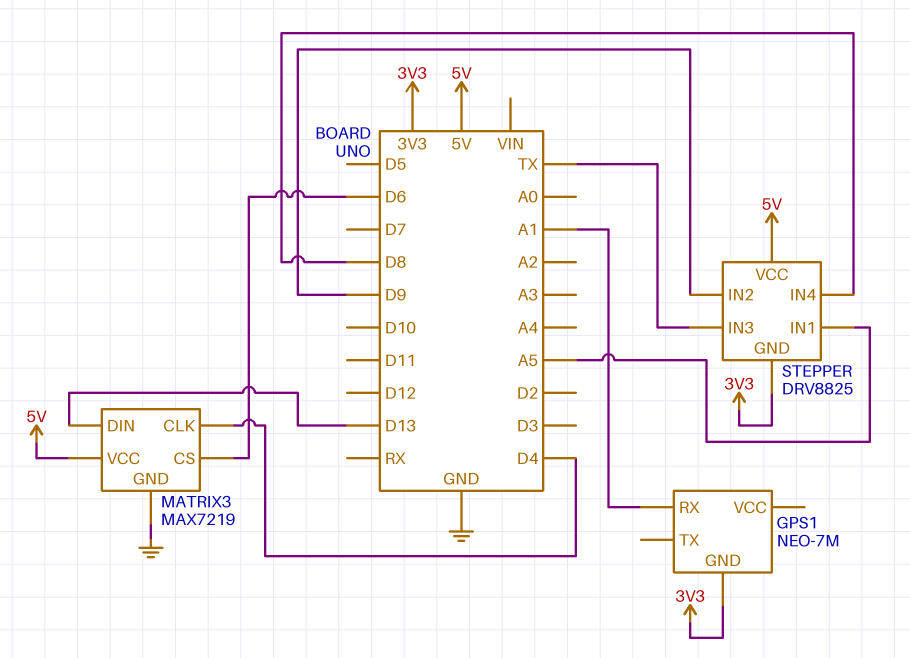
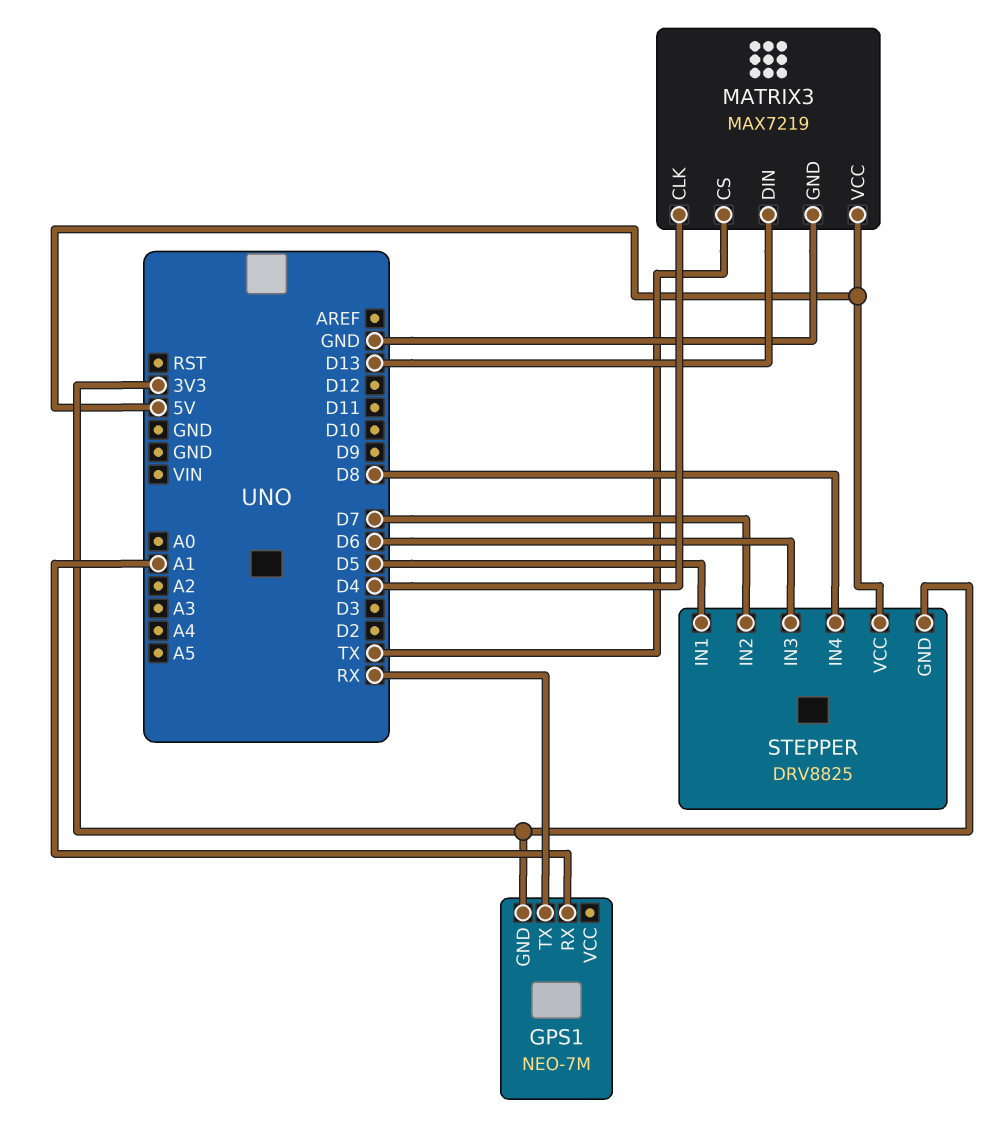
GPS1 pin TX: none -> RX
MATRIX3 pin CS: D6 -> TX
STEPPER pin IN1: A5 -> D5
STEPPER pin IN2: D9 -> D7
STEPPER pin IN3: TX -> D6

